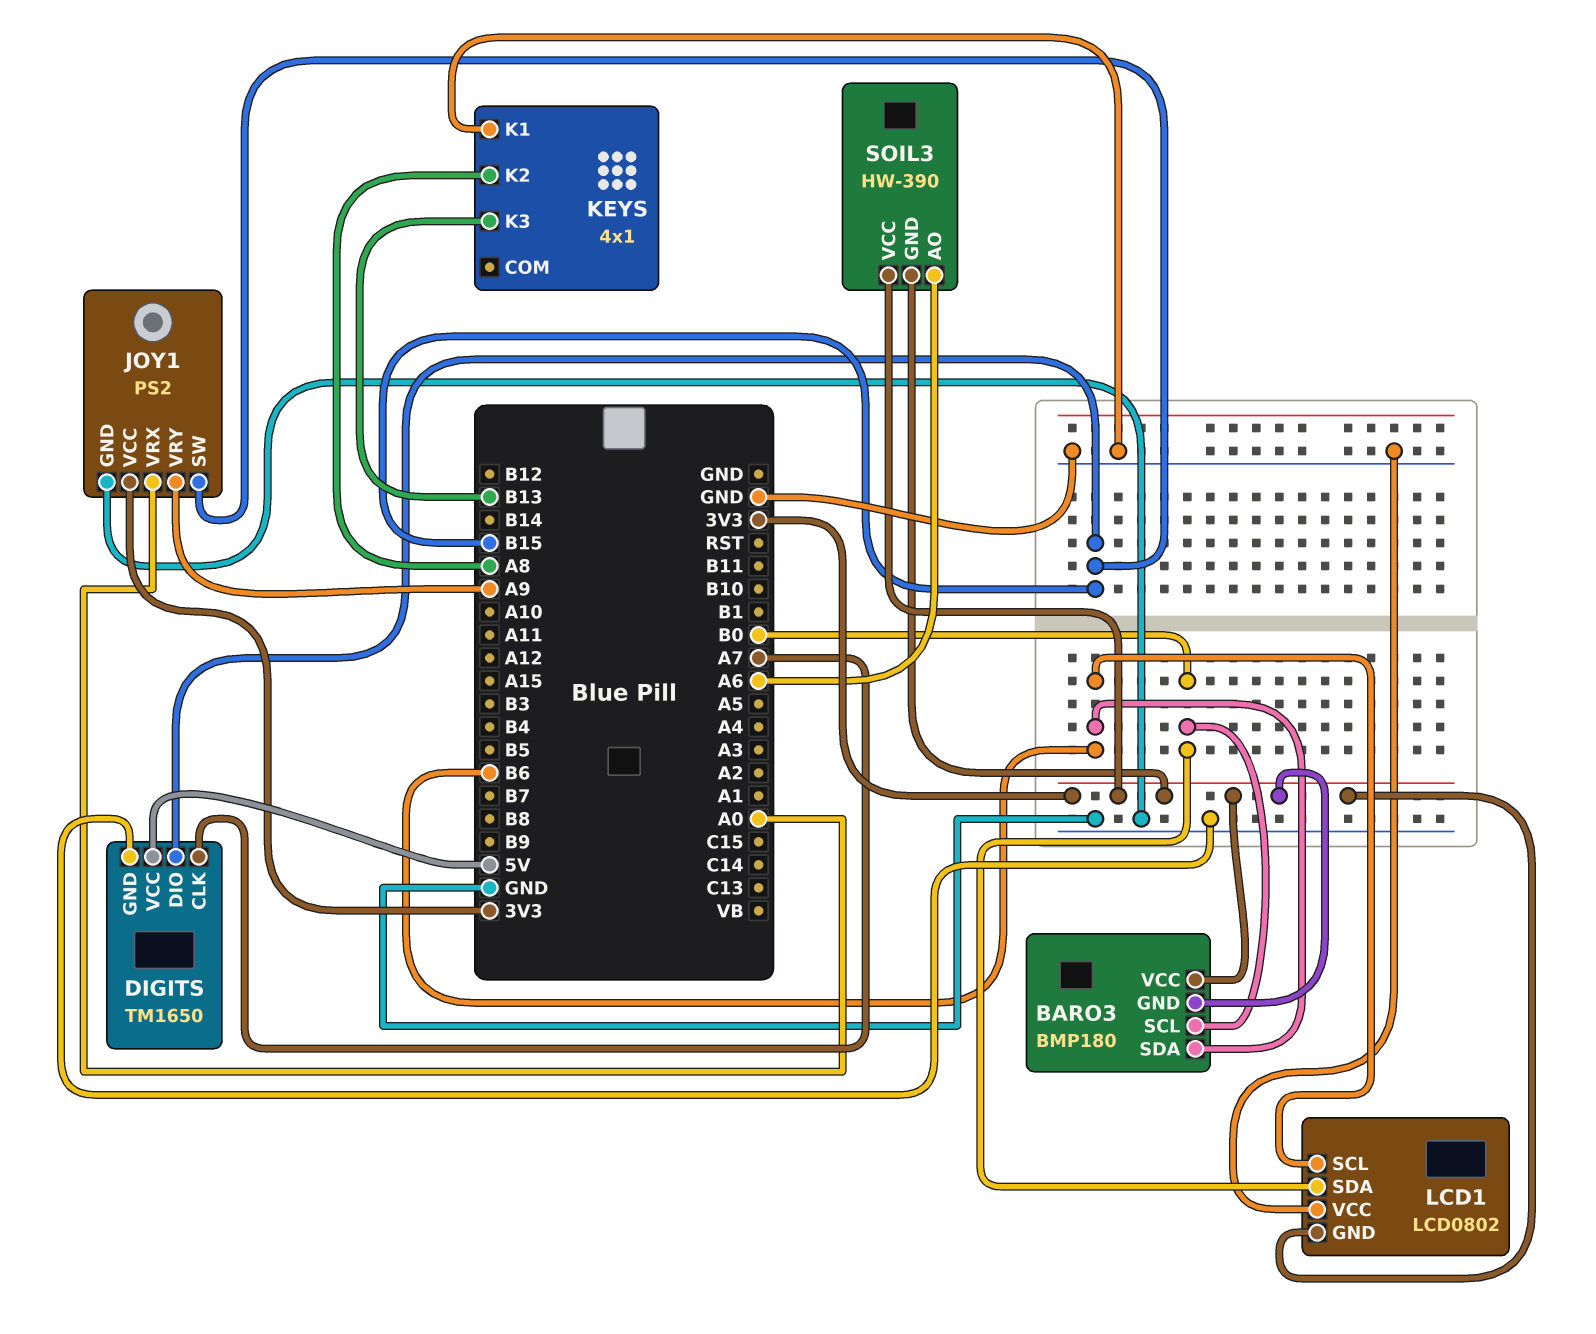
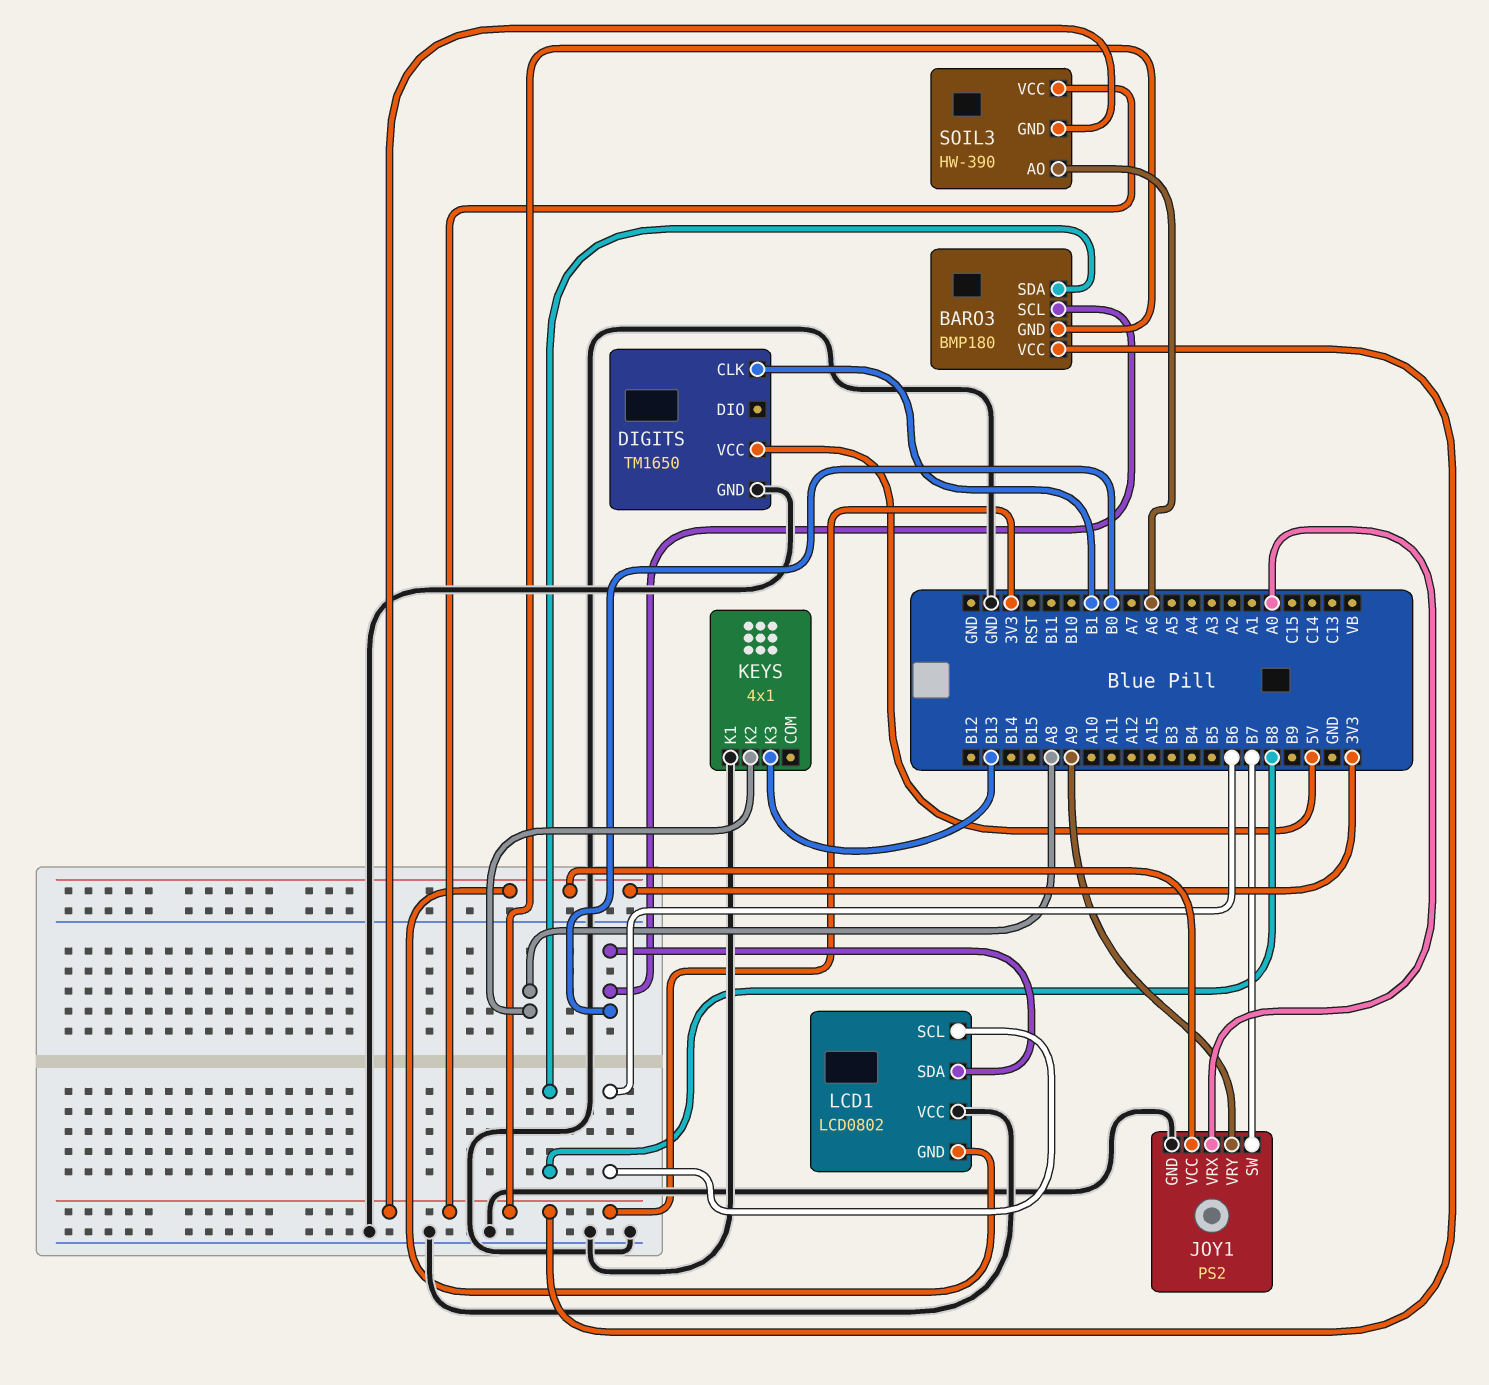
BARO3 pin SDA: B6 -> B8
DIGITS pin CLK: A7 -> B1
DIGITS pin DIO: B15 -> none
JOY1 pin SW: B15 -> B7

